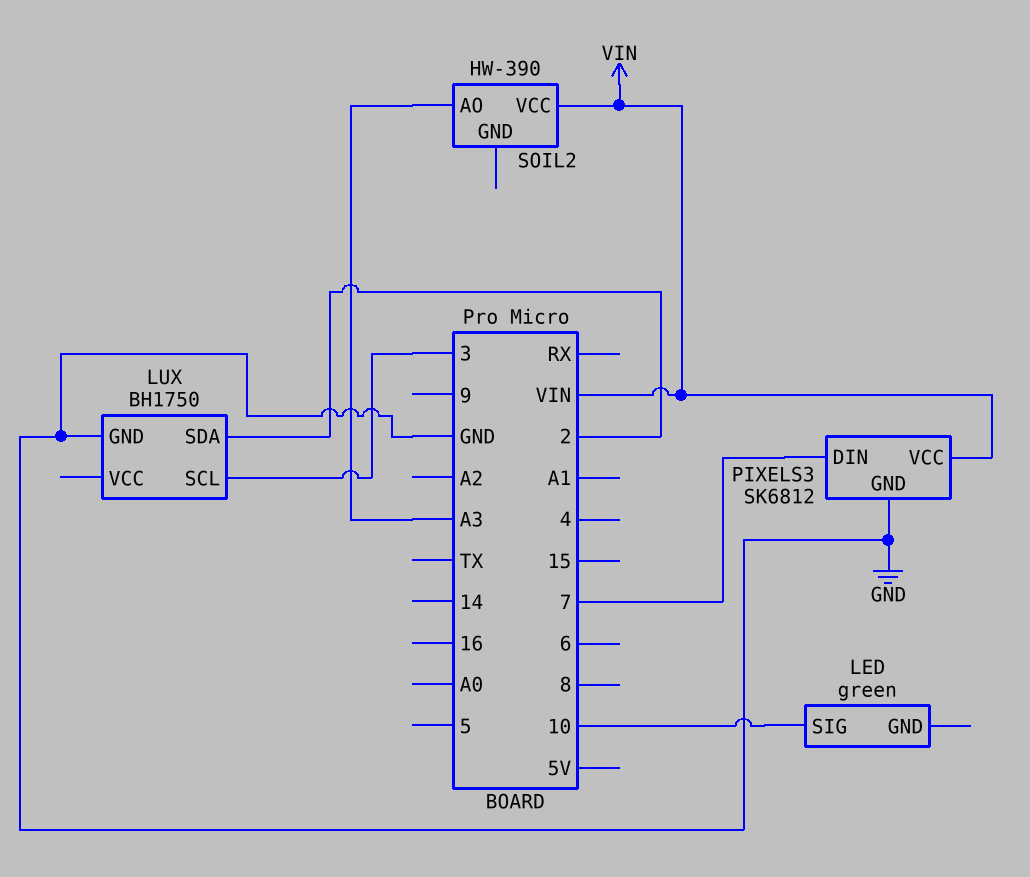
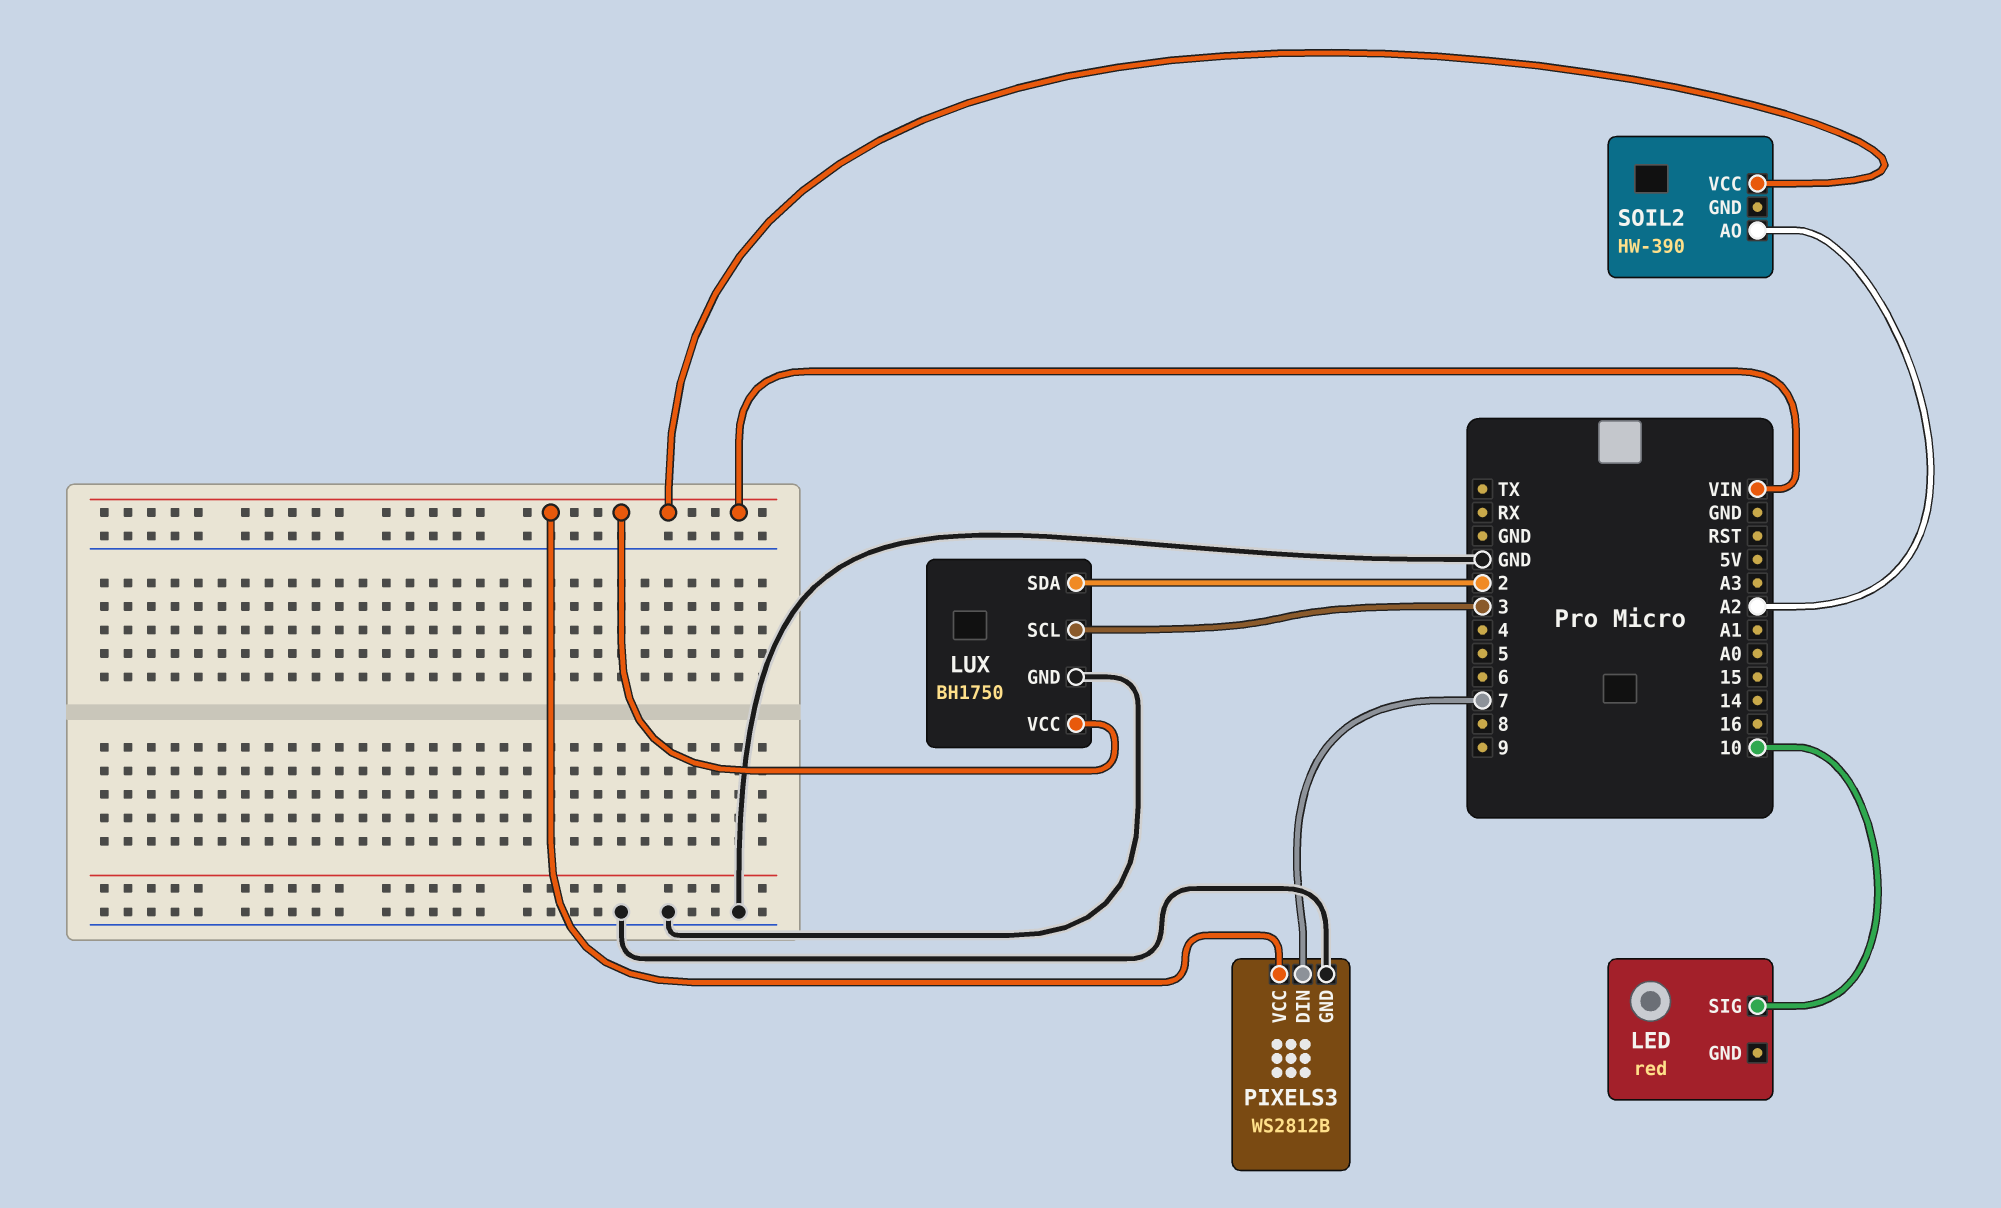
LED: green -> red
LUX pin VCC: none -> VIN
PIXELS3: SK6812 -> WS2812B
SOIL2 pin AO: A3 -> A2

